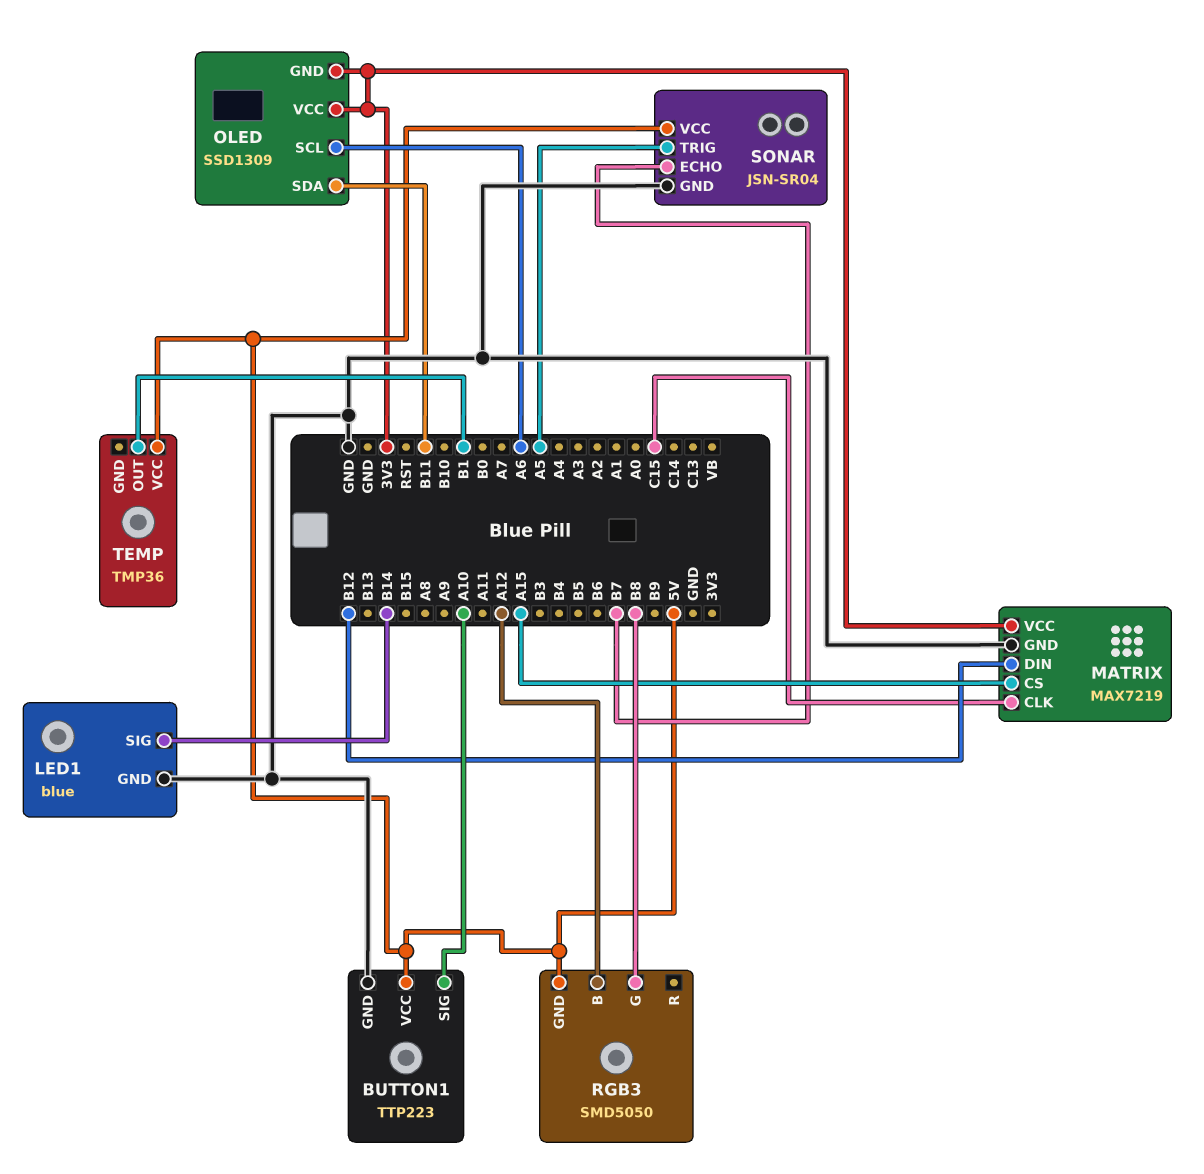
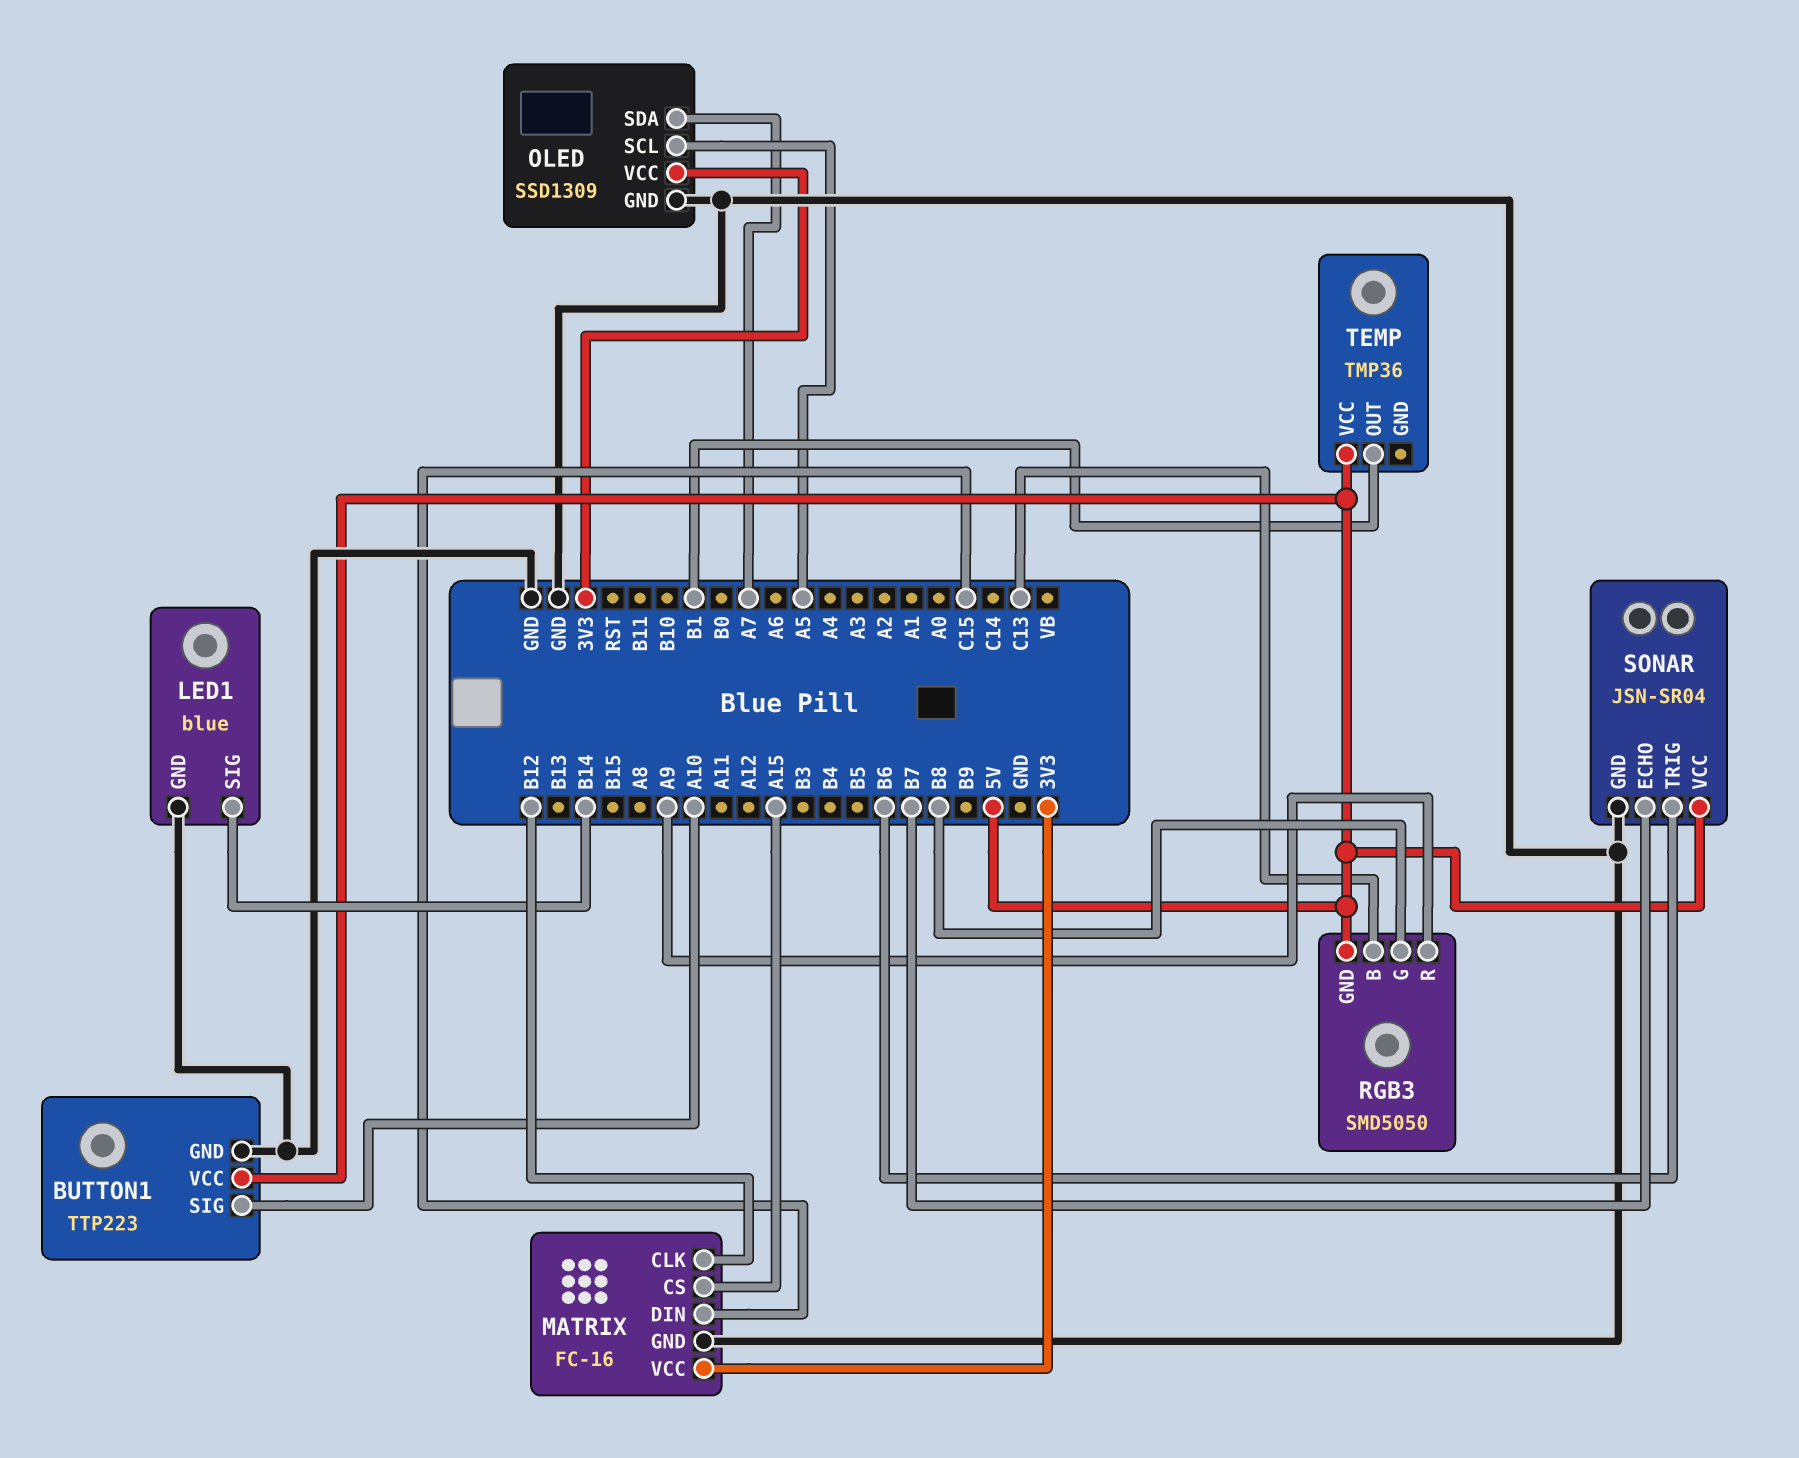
MATRIX: MAX7219 -> FC-16
MATRIX pin CLK: C15 -> B12
MATRIX pin DIN: B12 -> C15
OLED pin GND: 3V3 -> GND
OLED pin SCL: A6 -> A5
OLED pin SDA: B11 -> A7
RGB3 pin B: A12 -> C13
RGB3 pin R: none -> A9
SONAR pin TRIG: A5 -> B6

